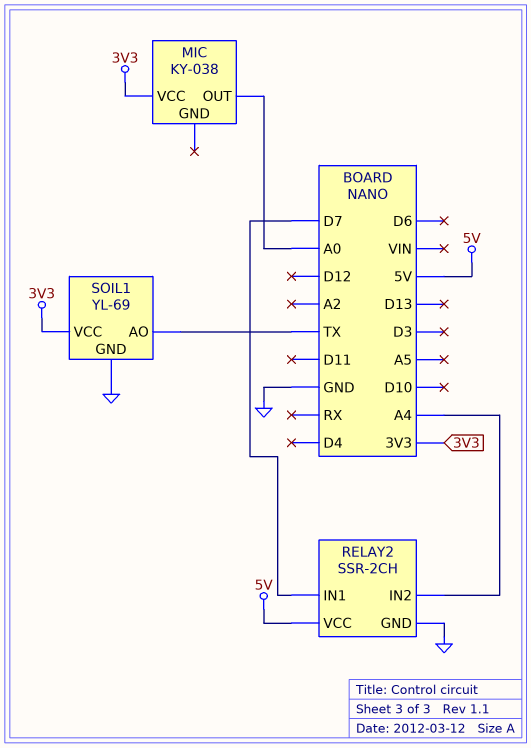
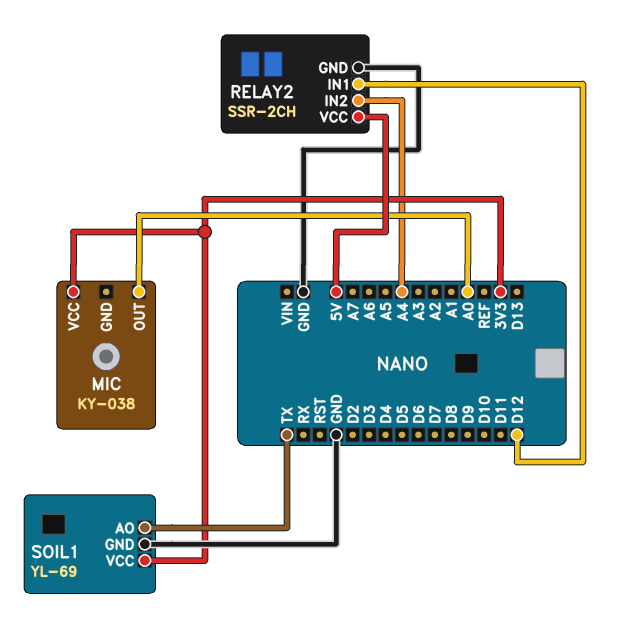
RELAY2 pin IN1: D7 -> D12

